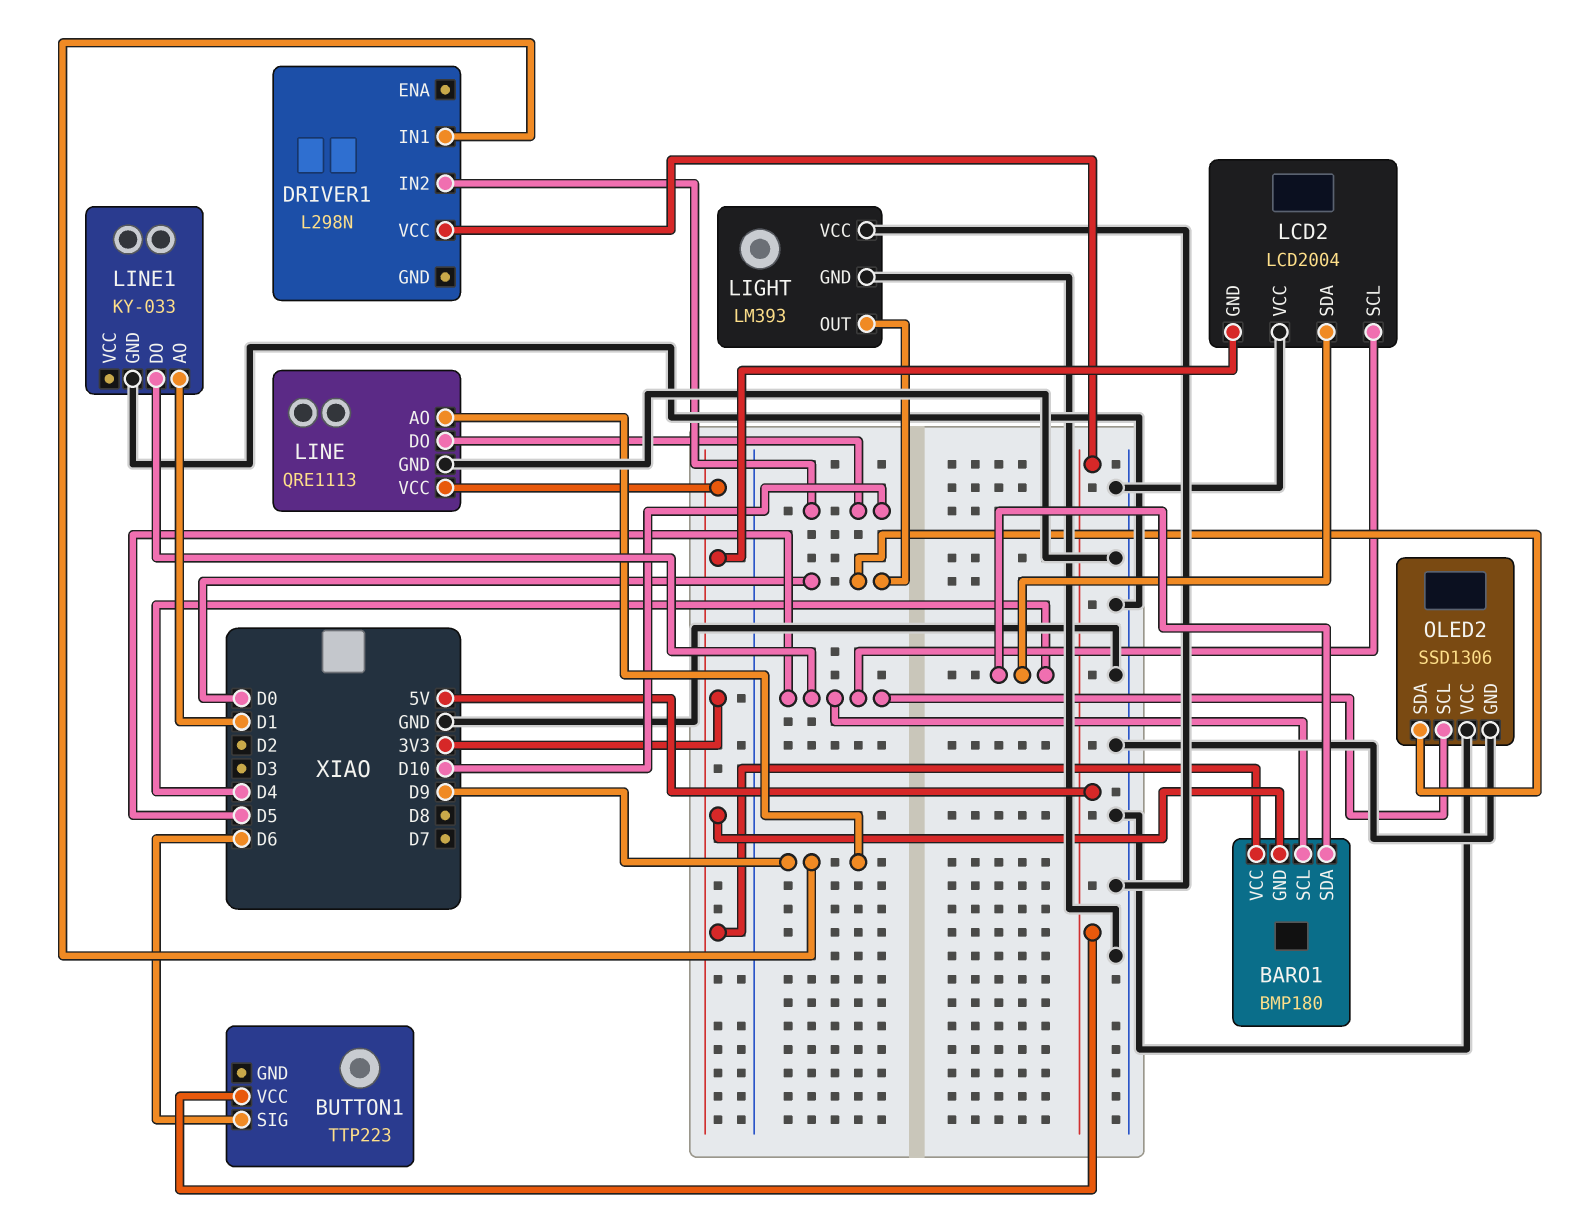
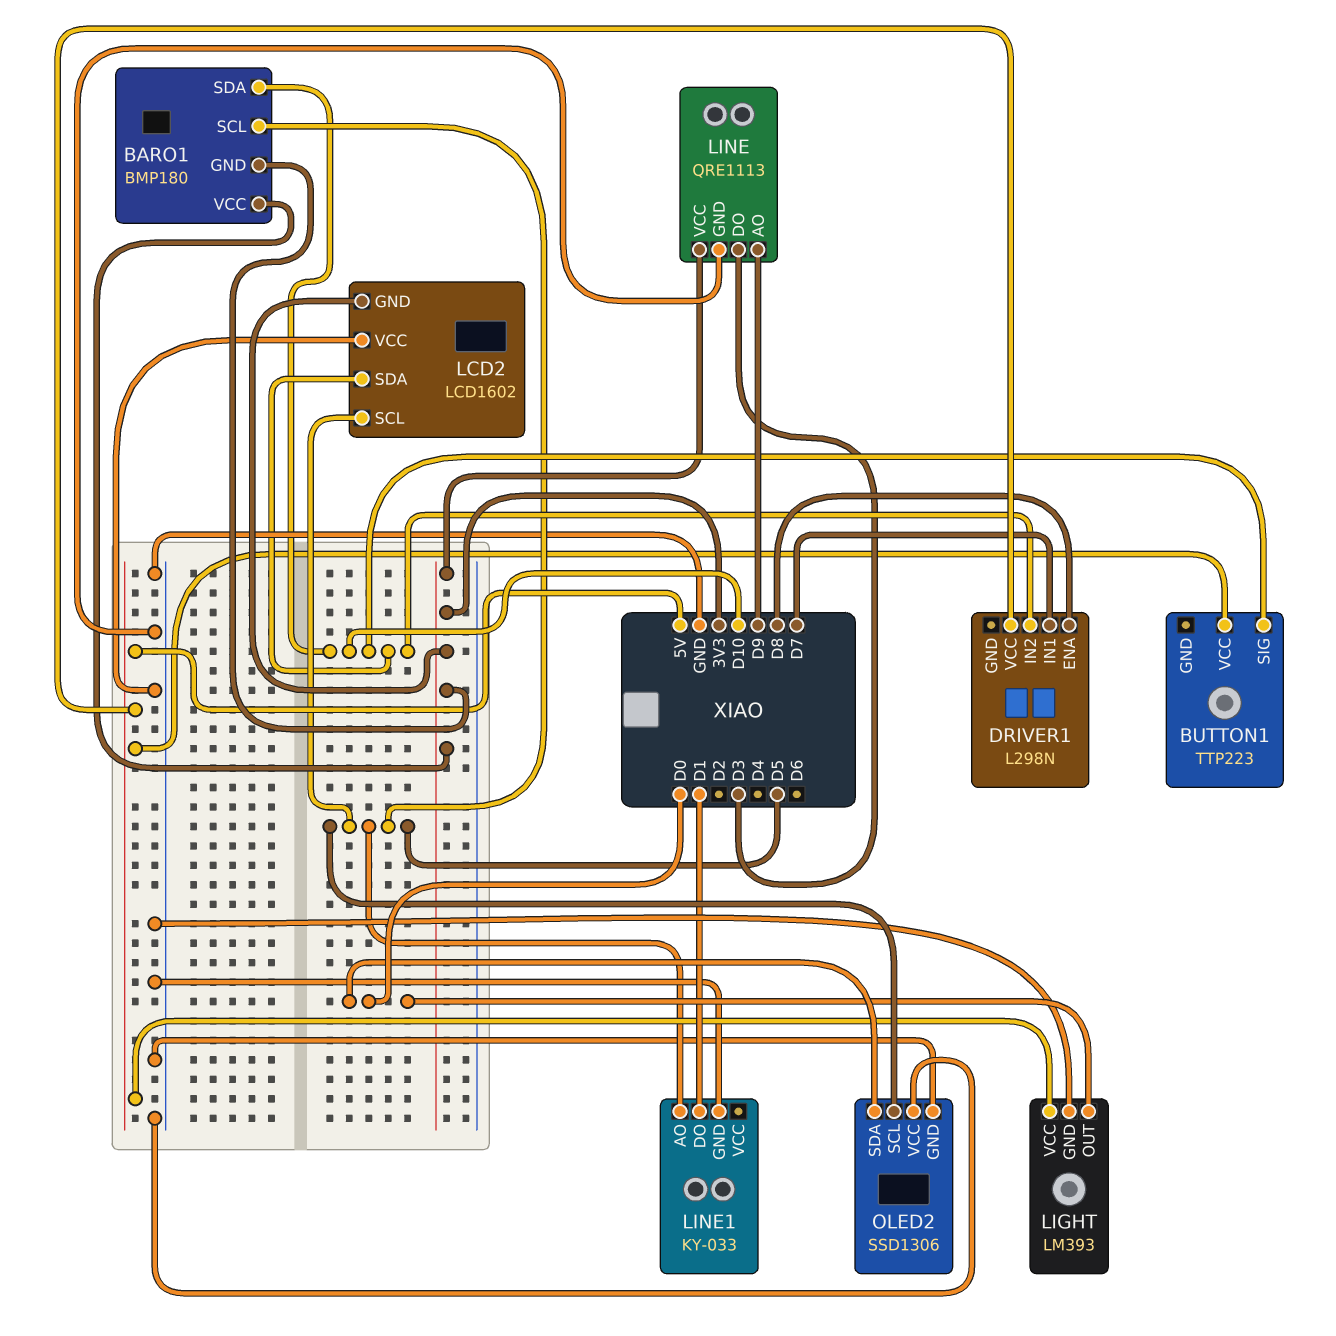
BARO1 pin SDA: D4 -> D10
BUTTON1 pin SIG: D6 -> D10
DRIVER1 pin ENA: none -> D8
DRIVER1 pin IN1: D9 -> D7
LCD2: LCD2004 -> LCD1602
LCD2 pin SDA: D4 -> D10
LIGHT pin VCC: GND -> 5V
LINE pin DO: D10 -> D3
LINE1 pin AO: D1 -> D5
LINE1 pin DO: D5 -> D1

